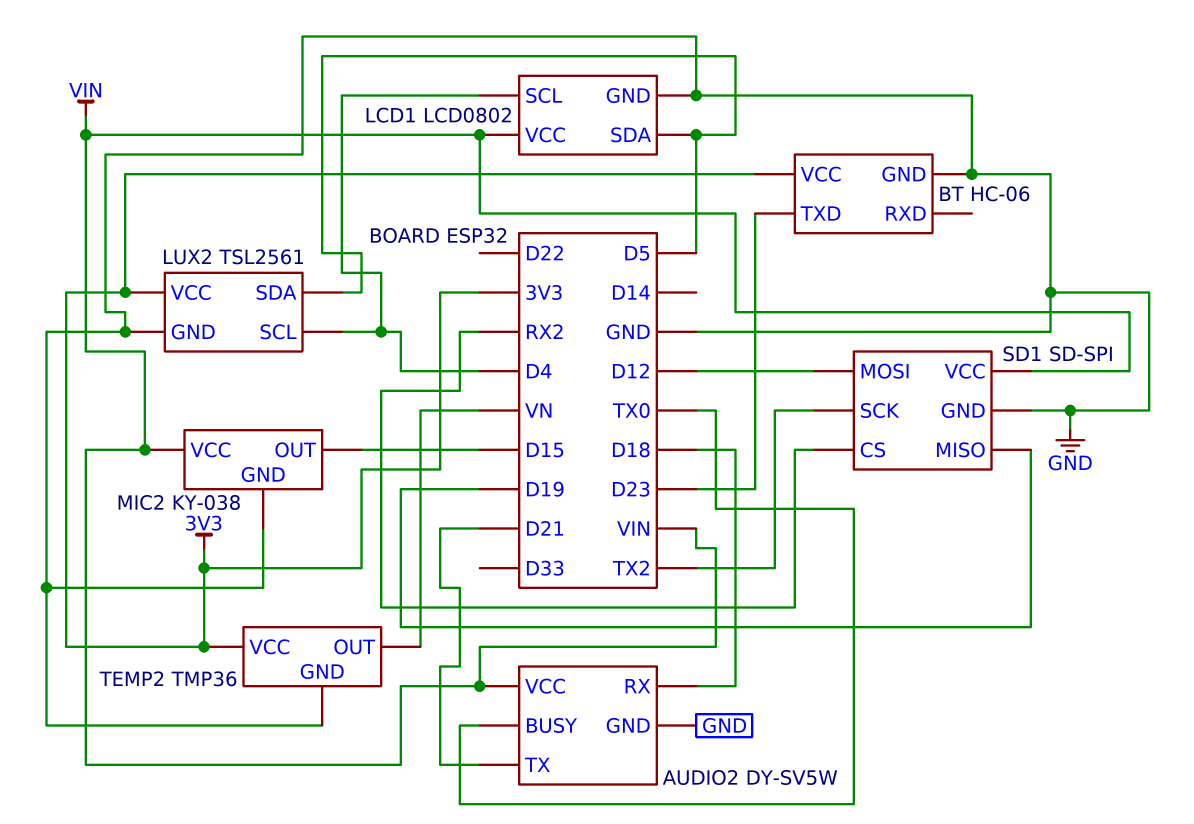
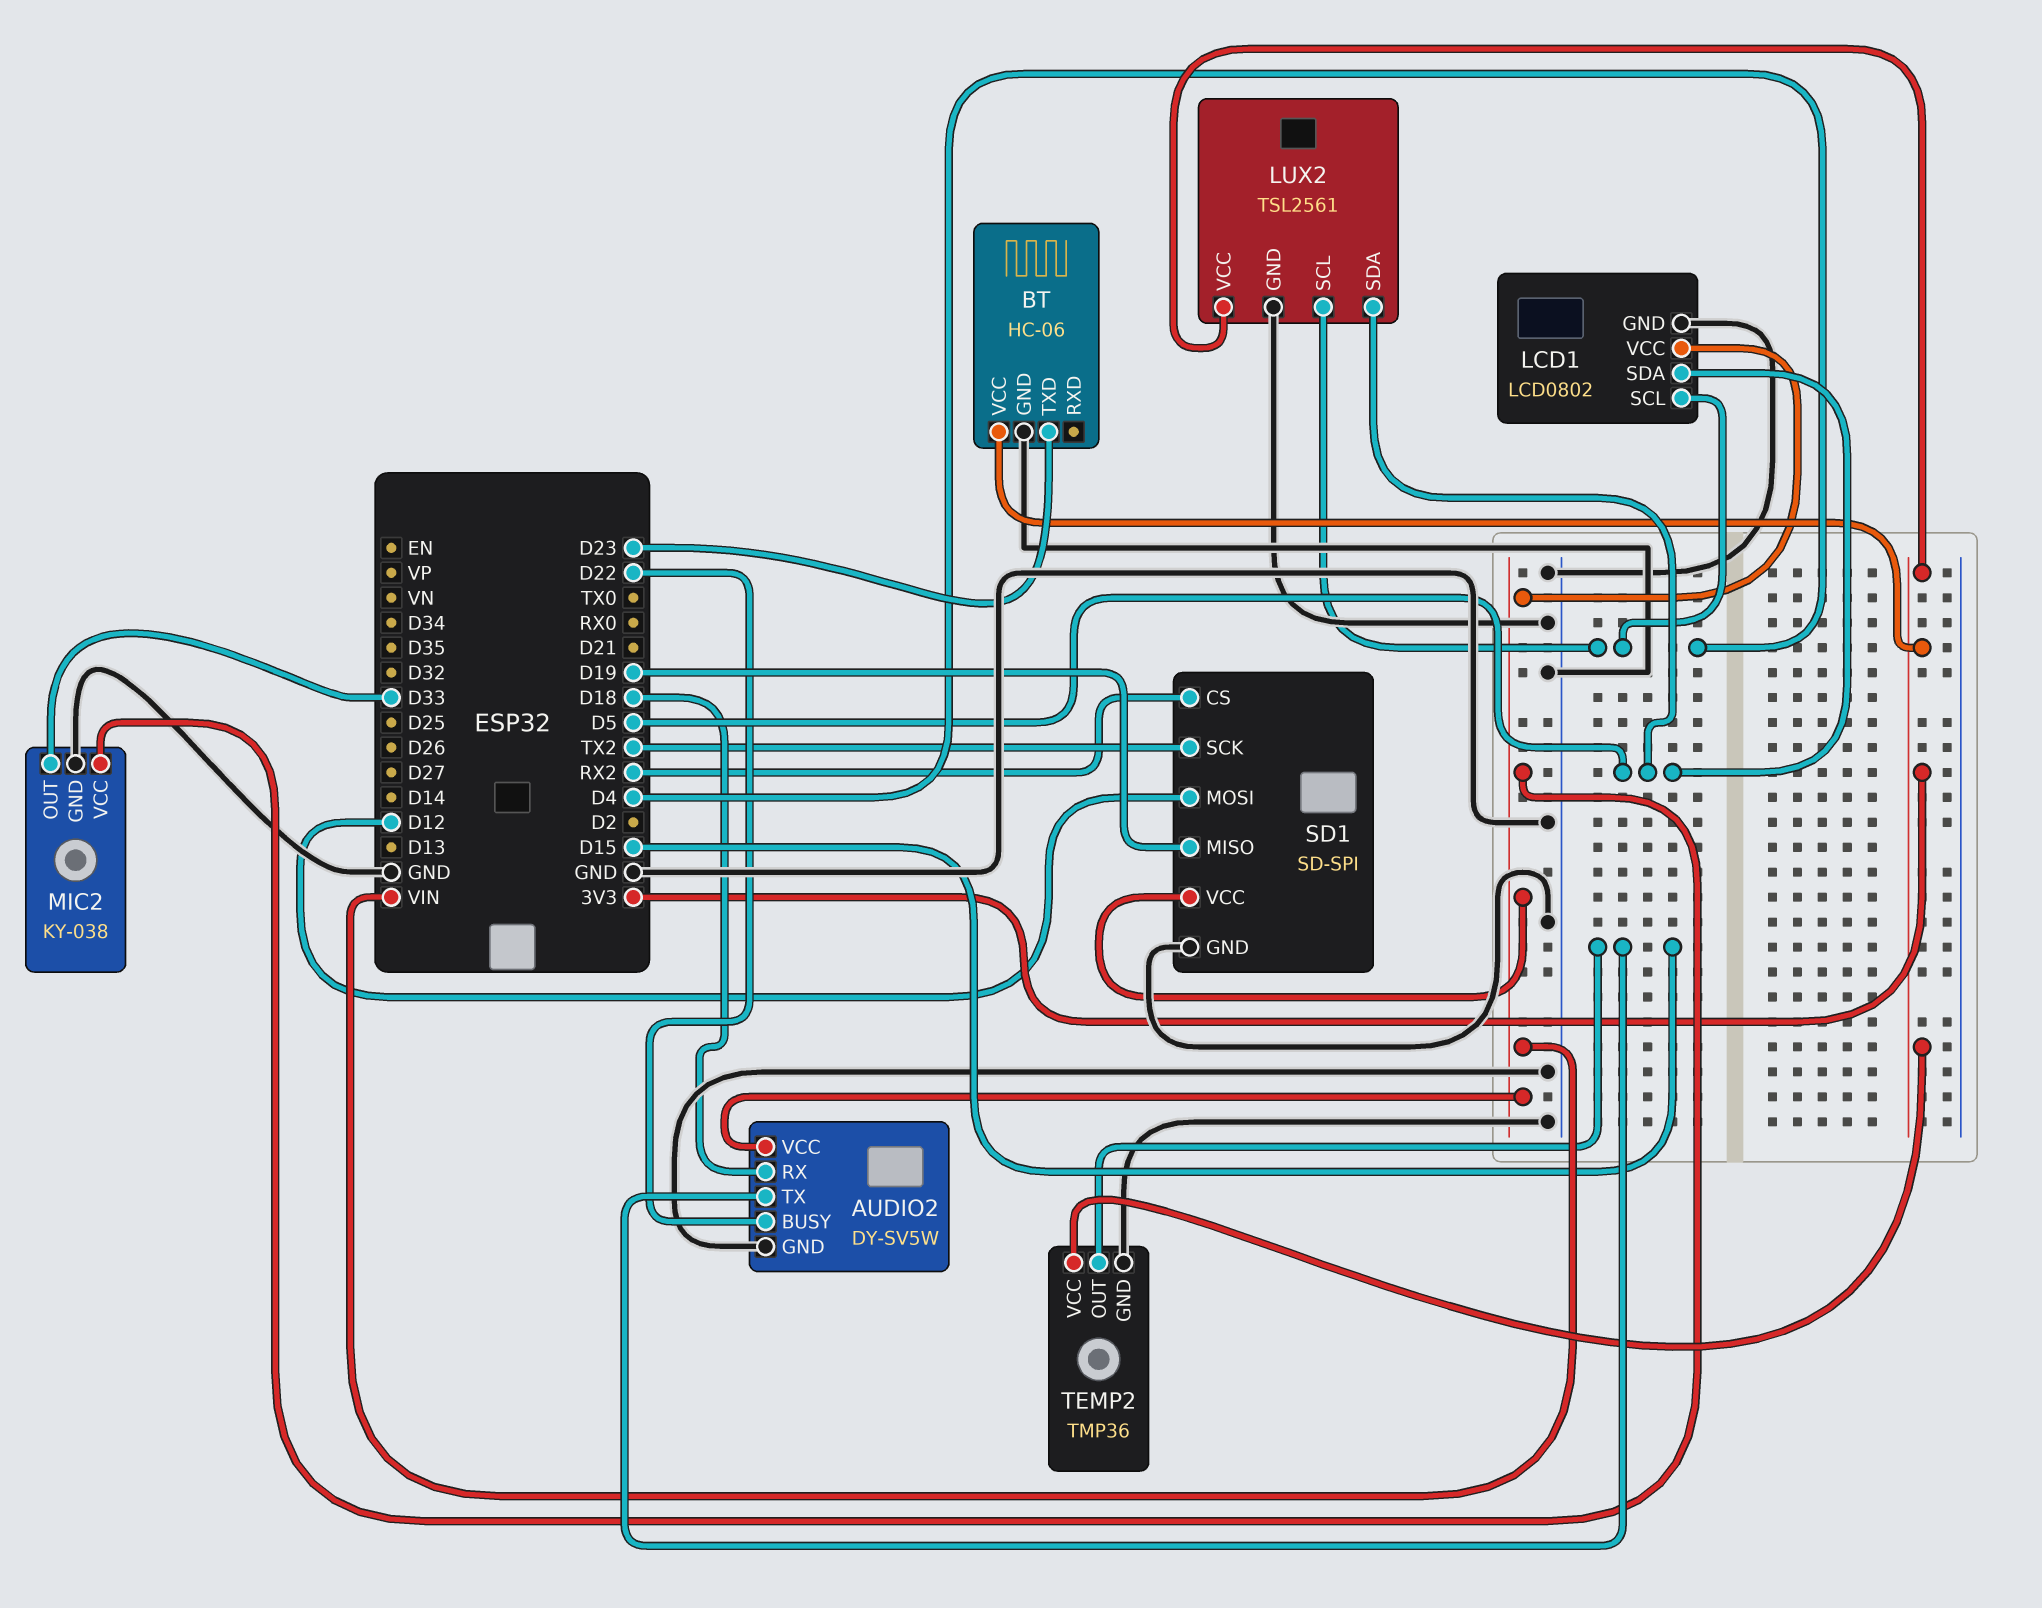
AUDIO2 pin BUSY: TX0 -> D22
AUDIO2 pin TX: D21 -> D15
MIC2 pin OUT: D15 -> D33
TEMP2 pin OUT: VN -> D15

